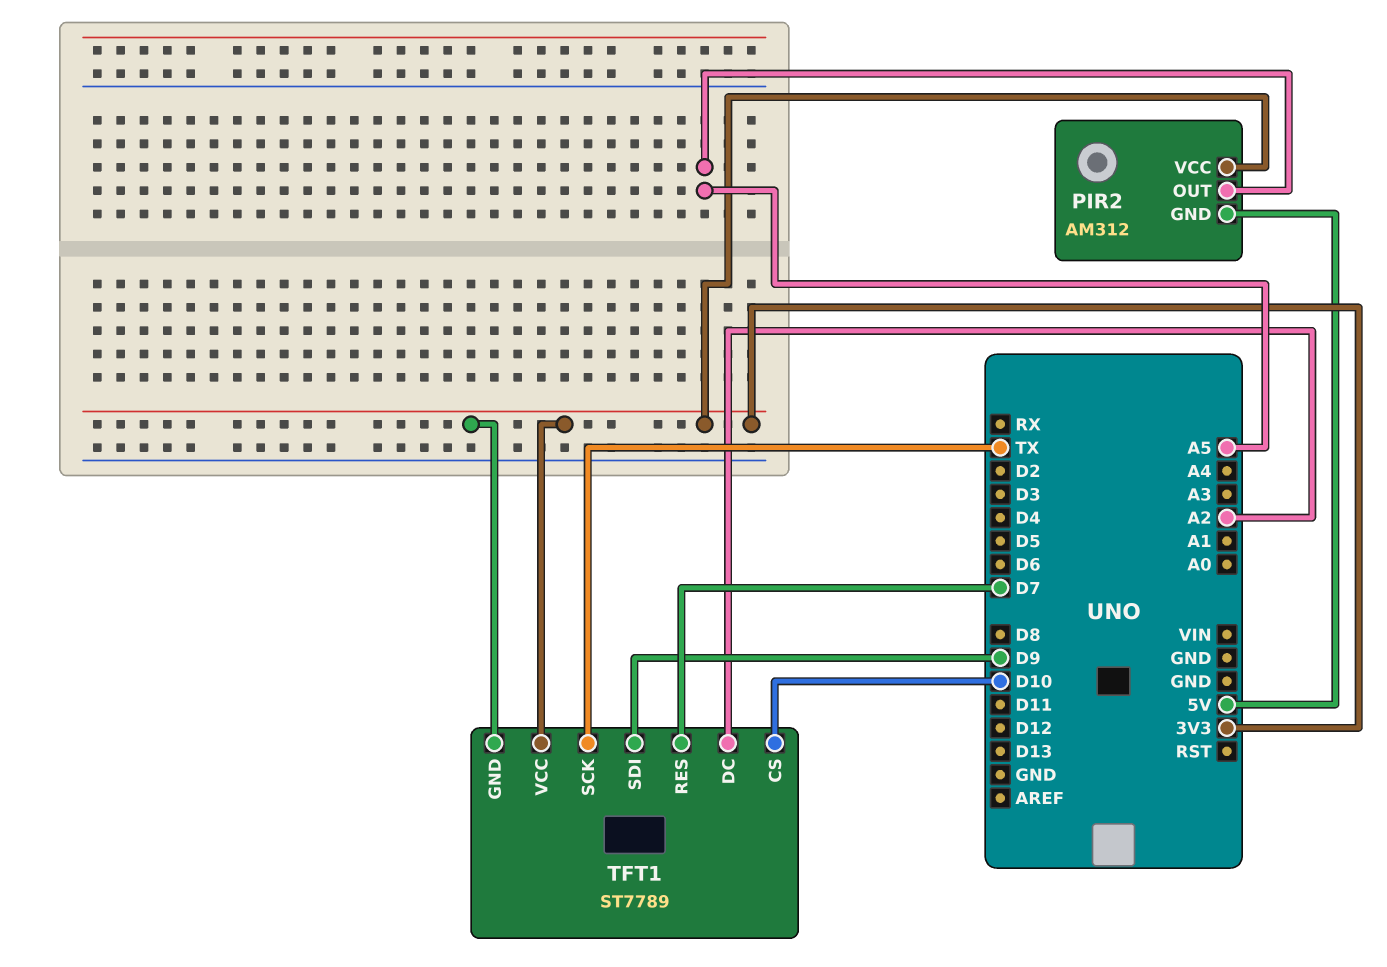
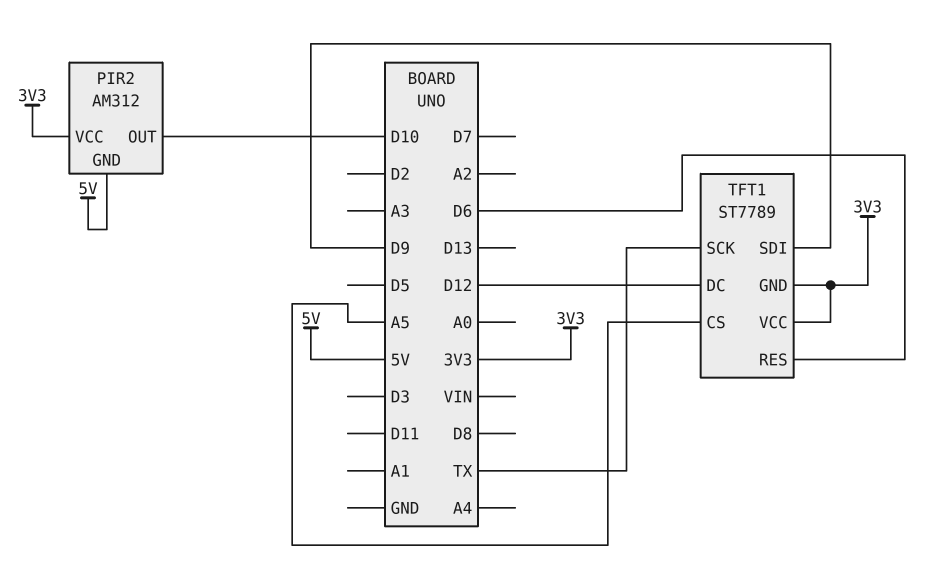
PIR2 pin OUT: A5 -> D10
TFT1 pin CS: D10 -> A5
TFT1 pin DC: A2 -> D12
TFT1 pin RES: D7 -> D6

